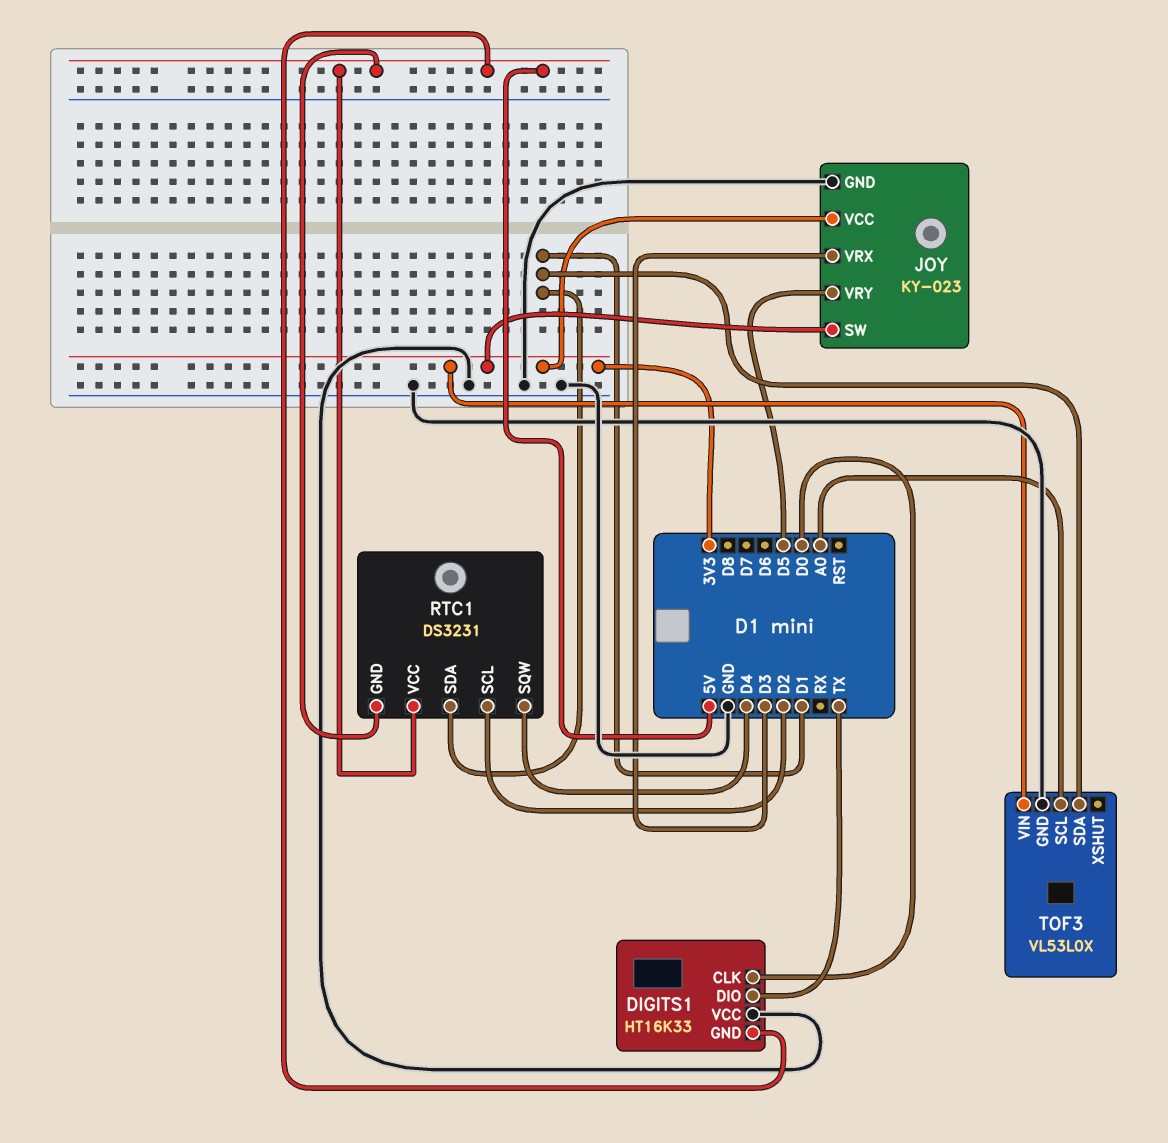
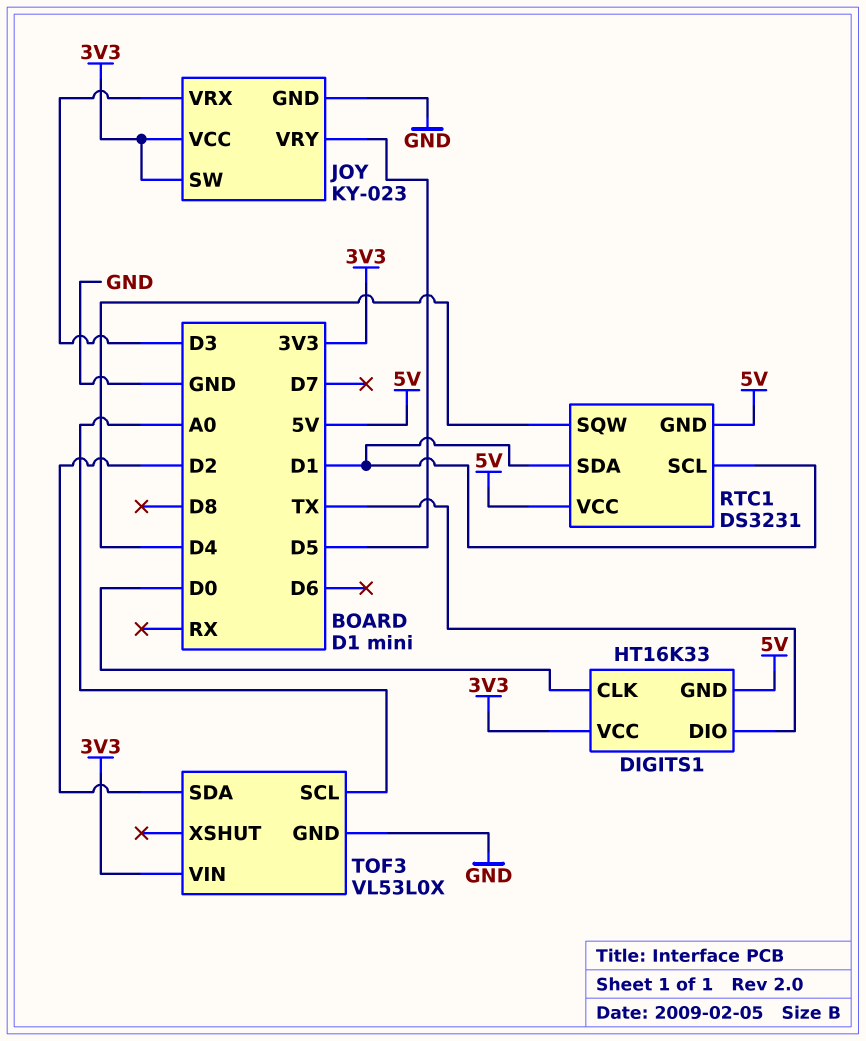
DIGITS1 pin VCC: GND -> 3V3
RTC1 pin SCL: D2 -> D1
TOF3 pin SDA: D1 -> D2

